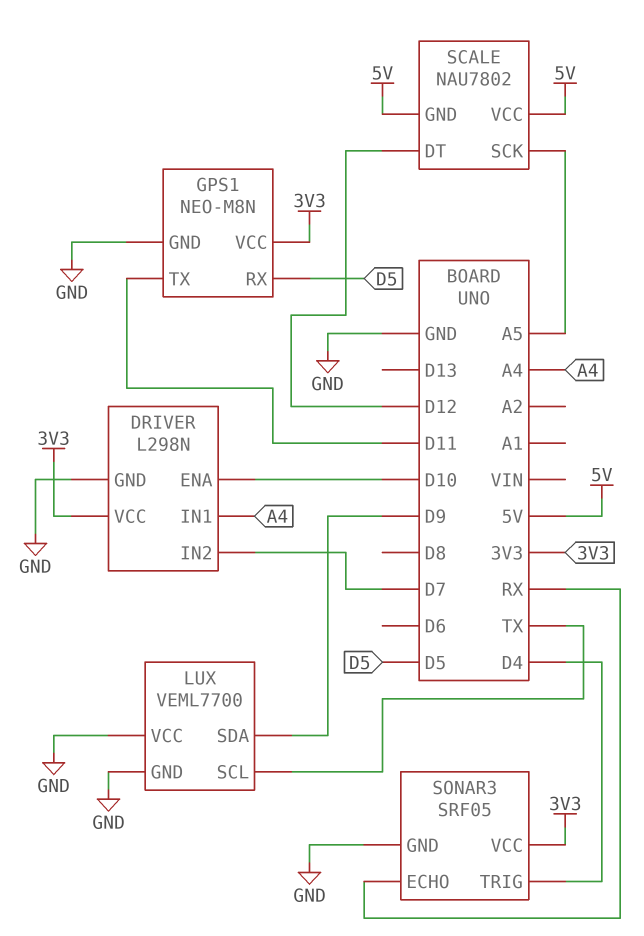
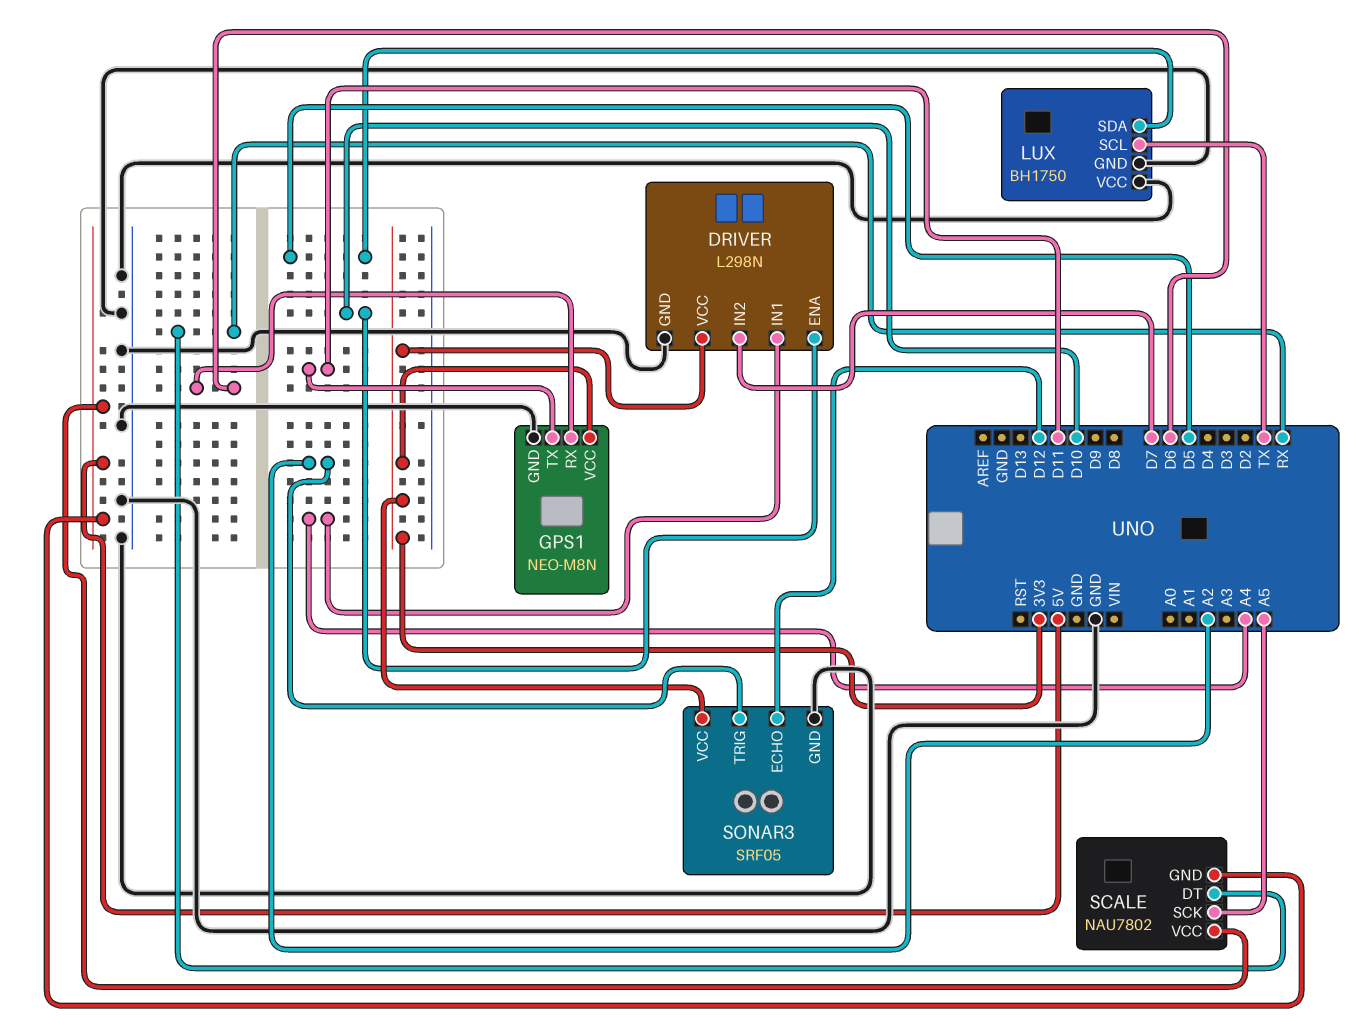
GPS1 pin RX: D5 -> D6
LUX: VEML7700 -> BH1750
LUX pin SDA: D9 -> D5
SCALE pin DT: D12 -> RX
SONAR3 pin ECHO: RX -> D12
SONAR3 pin TRIG: D4 -> A2

